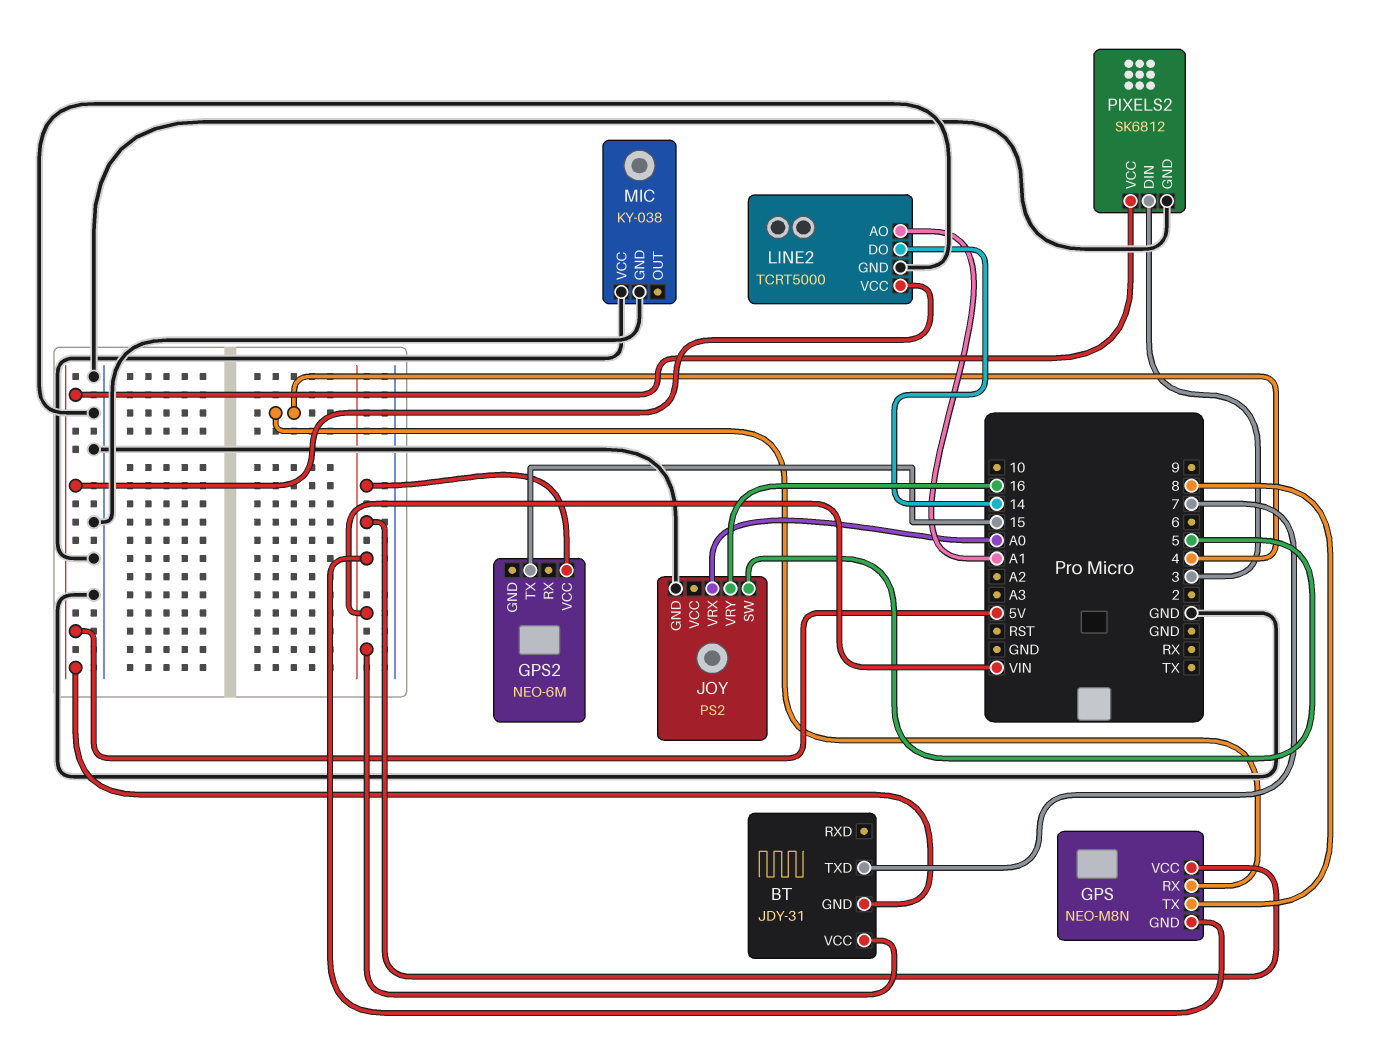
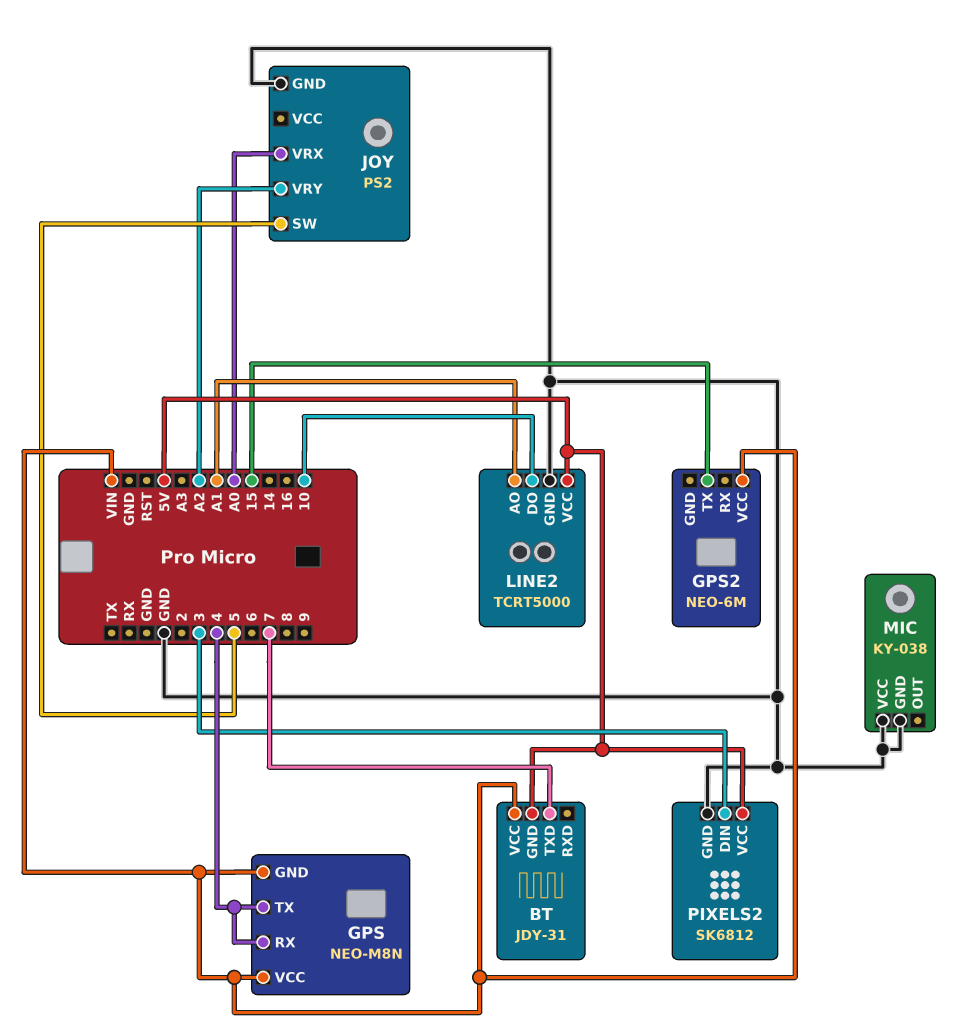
GPS pin TX: 8 -> 4
JOY pin VRY: 16 -> A2
LINE2 pin DO: 14 -> 10

